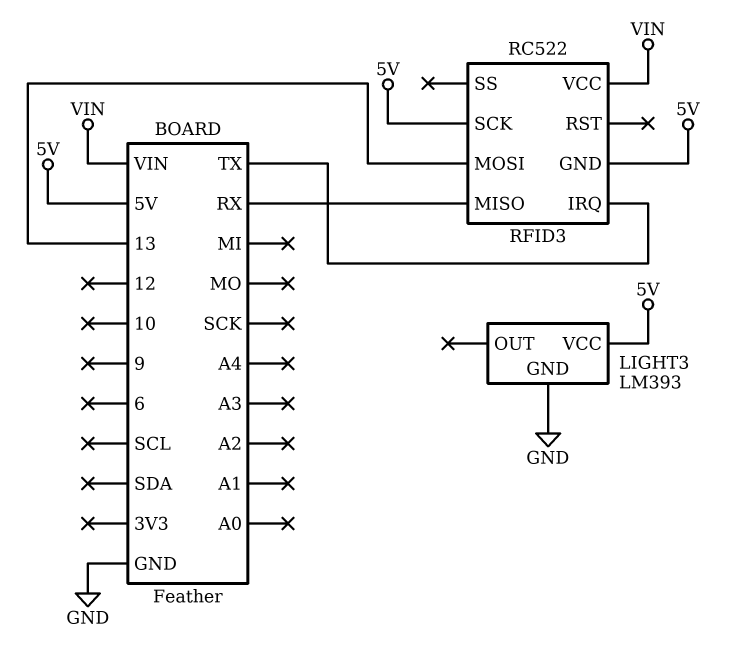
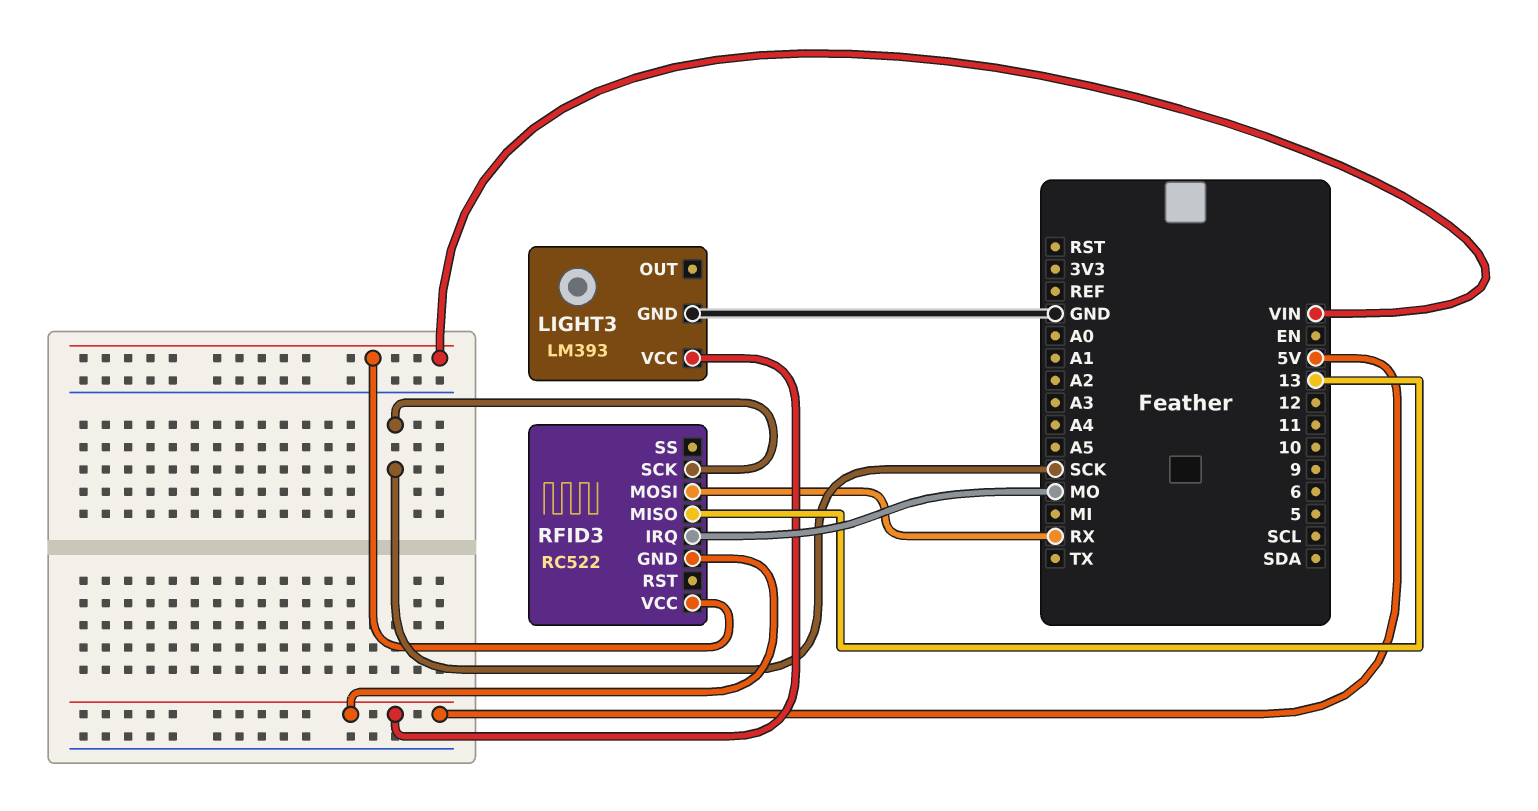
RFID3 pin IRQ: TX -> MO
RFID3 pin MISO: RX -> 13
RFID3 pin MOSI: 13 -> RX
RFID3 pin SCK: 5V -> SCK

